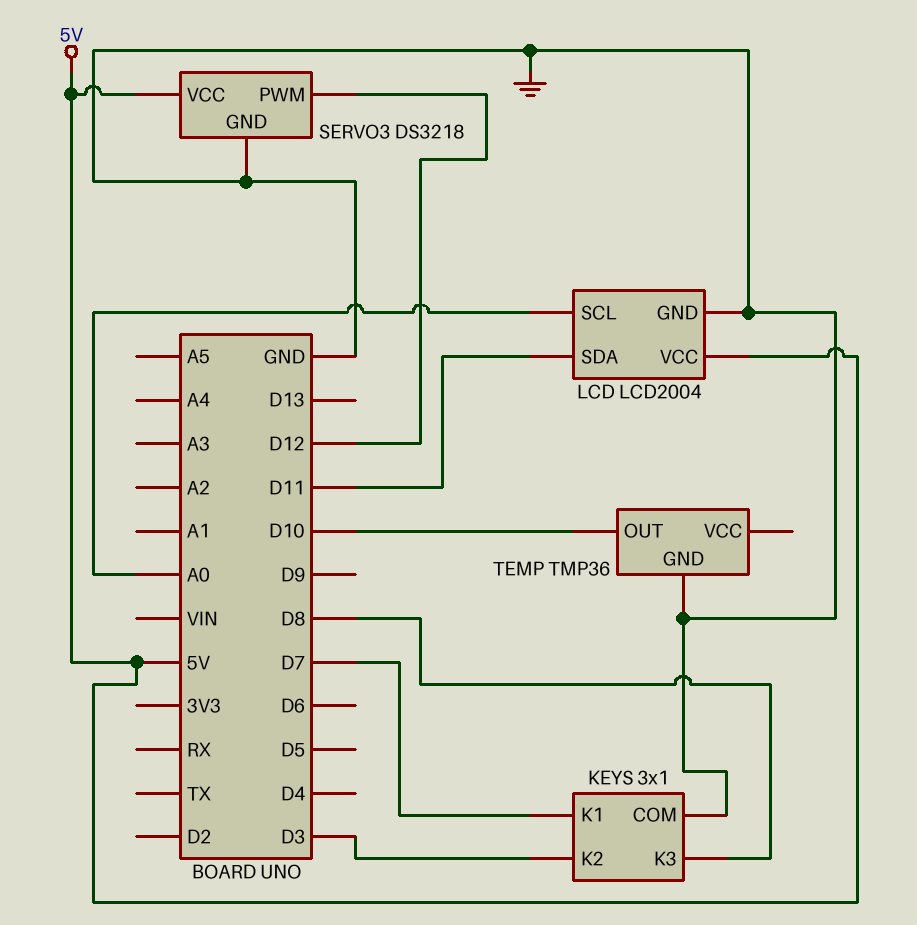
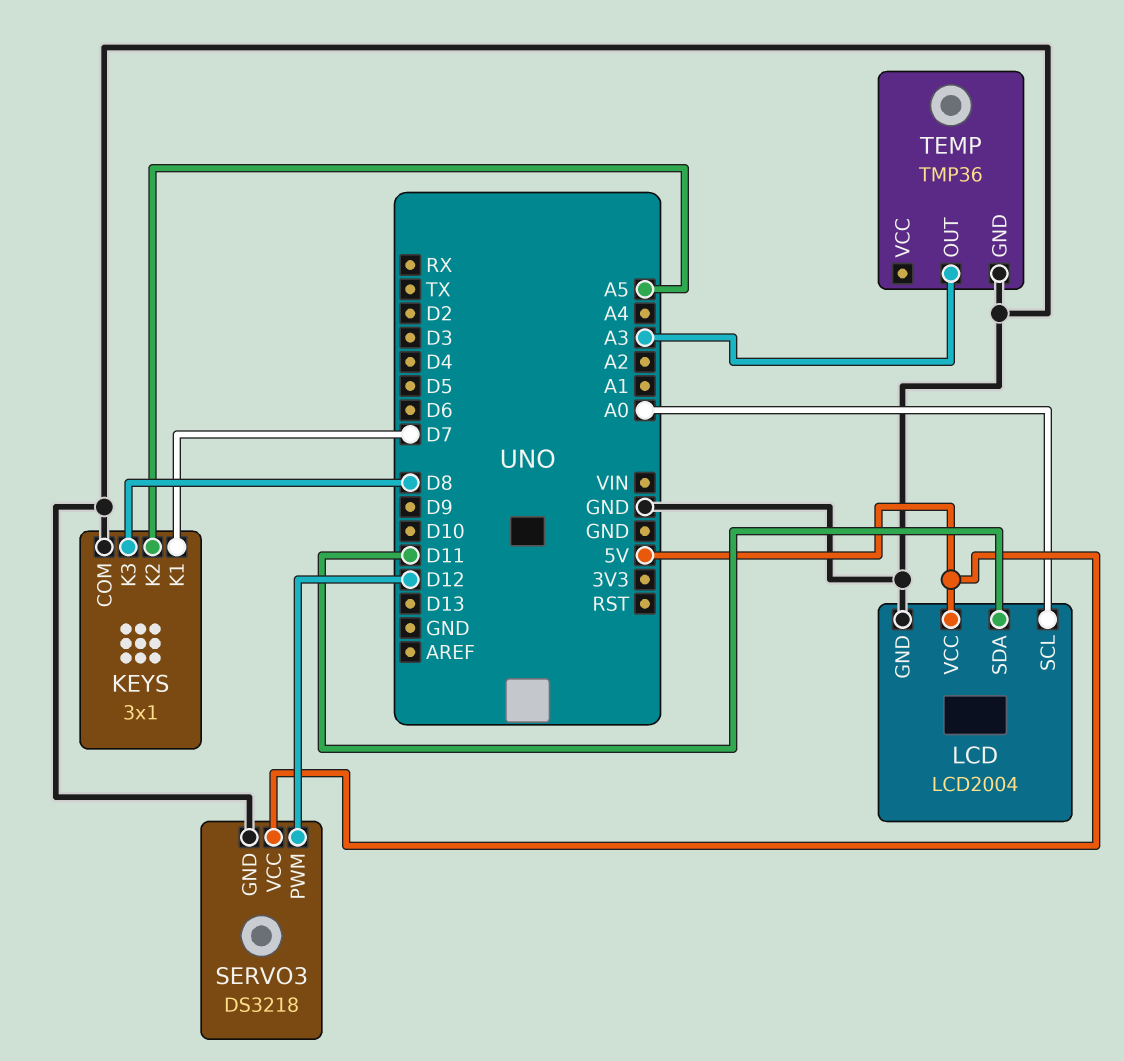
KEYS pin K2: D3 -> A5
TEMP pin OUT: D10 -> A3

